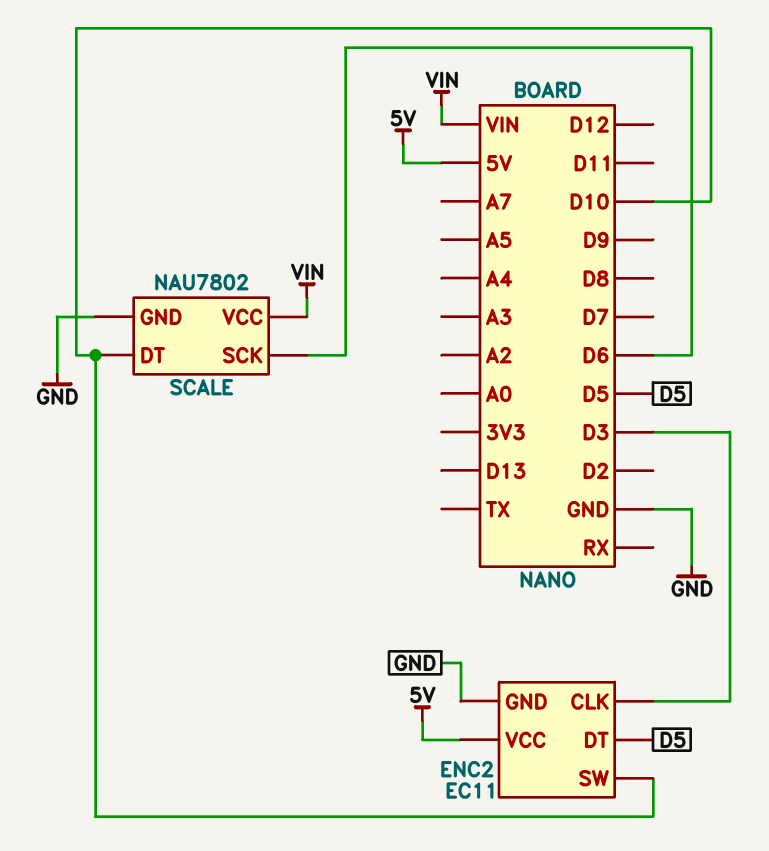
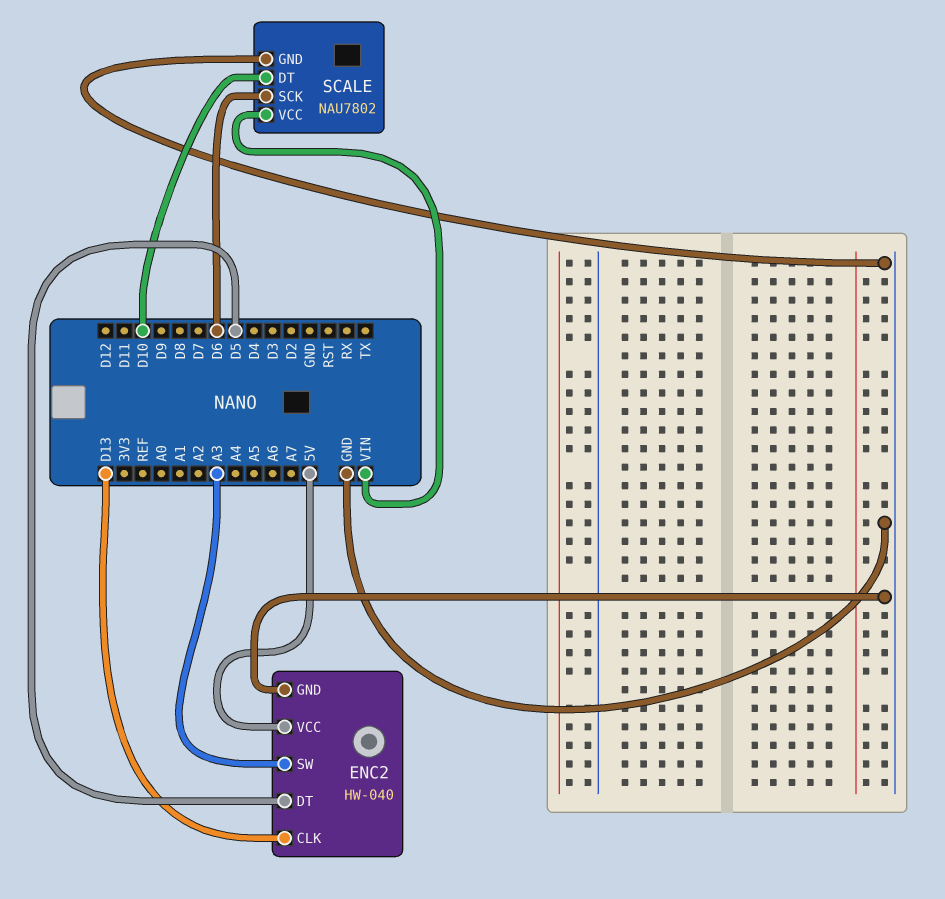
ENC2: EC11 -> HW-040
ENC2 pin CLK: D3 -> D13
ENC2 pin SW: D10 -> A3

